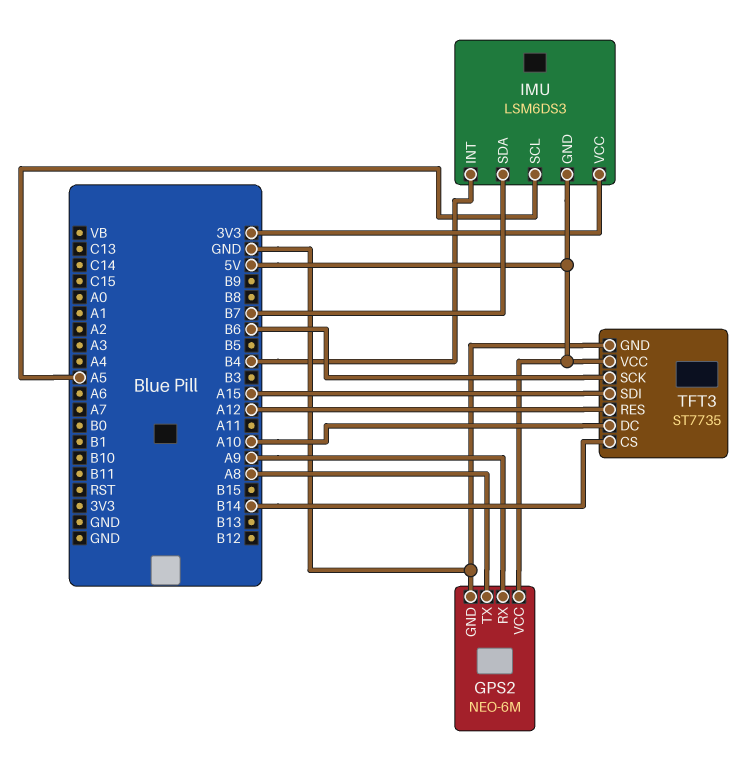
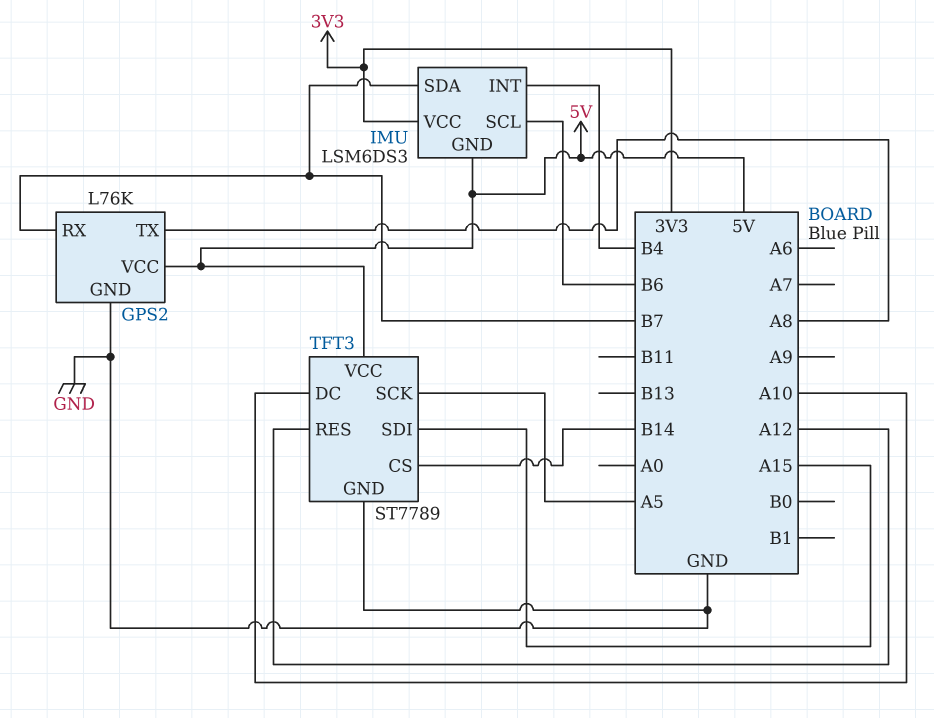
GPS2: NEO-6M -> L76K
GPS2 pin RX: A9 -> B7
IMU pin SCL: A5 -> B6
TFT3: ST7735 -> ST7789
TFT3 pin SCK: B6 -> A5

